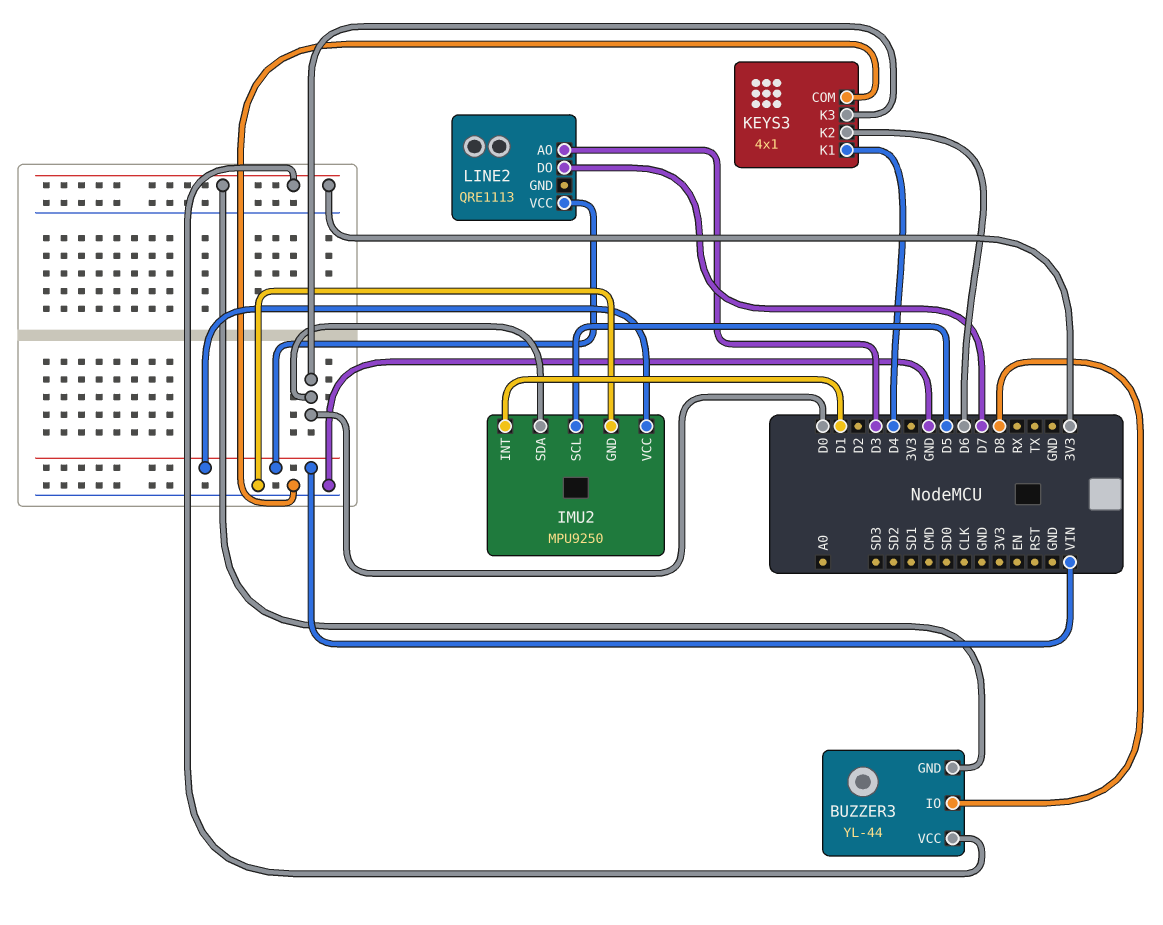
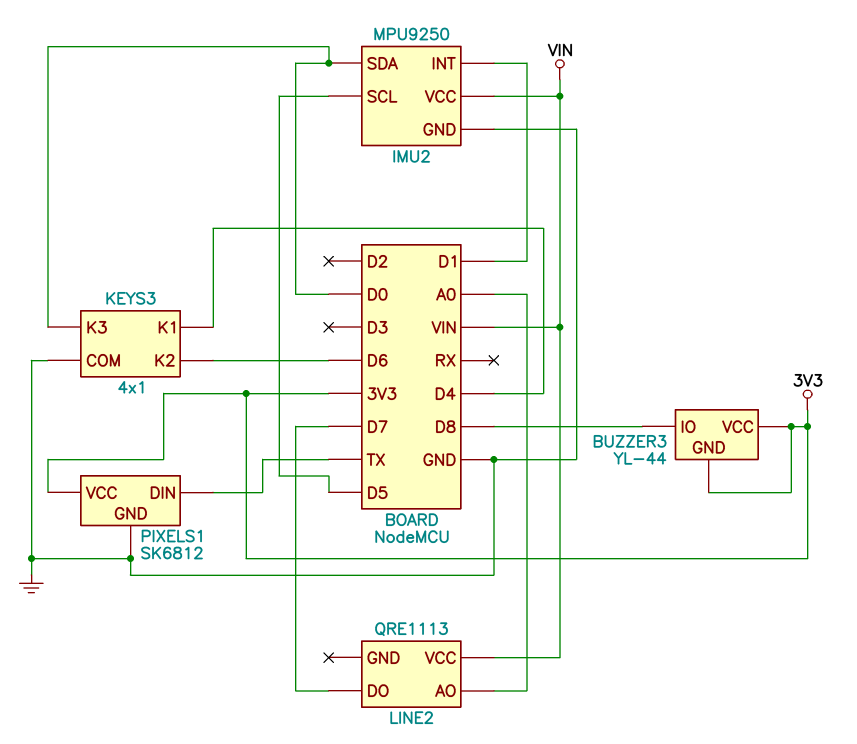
LINE2 pin AO: D3 -> A0
PIXELS1: none -> SK6812
PIXELS1 pin DIN: none -> TX
PIXELS1 pin GND: none -> GND
PIXELS1 pin VCC: none -> 3V3

